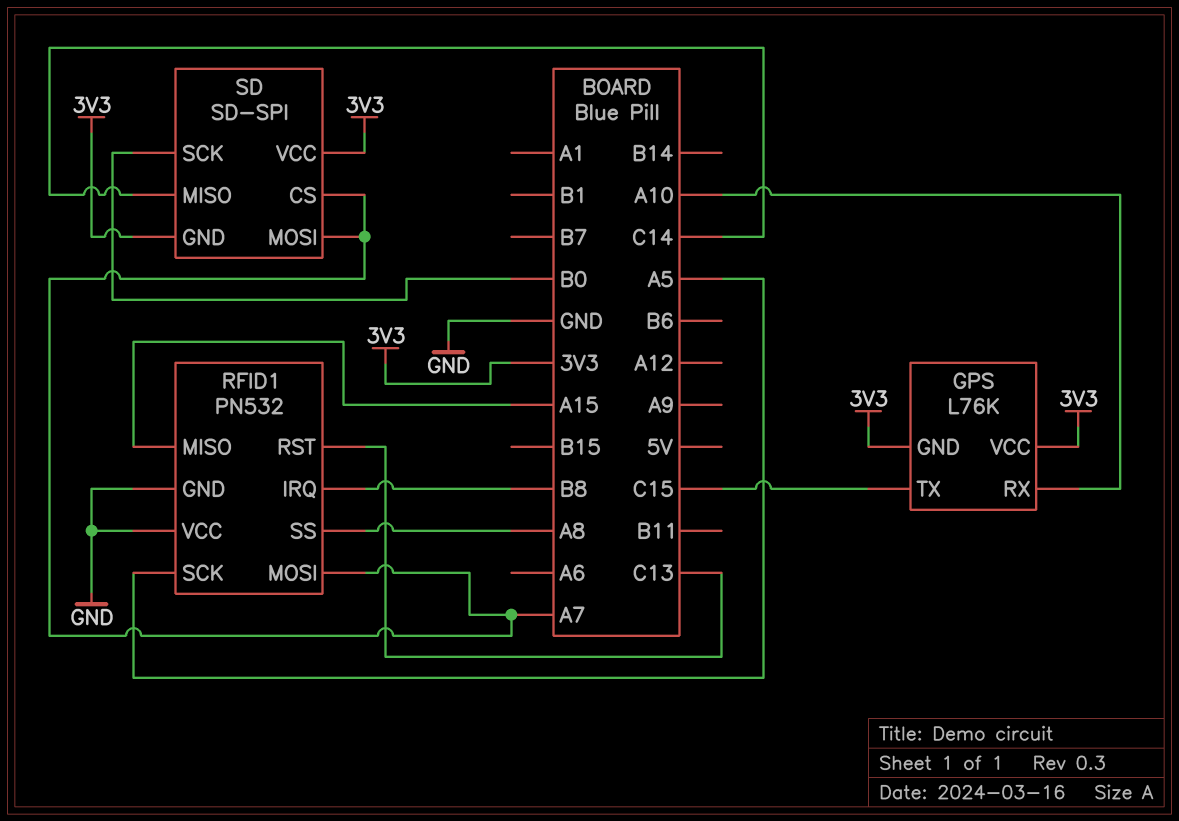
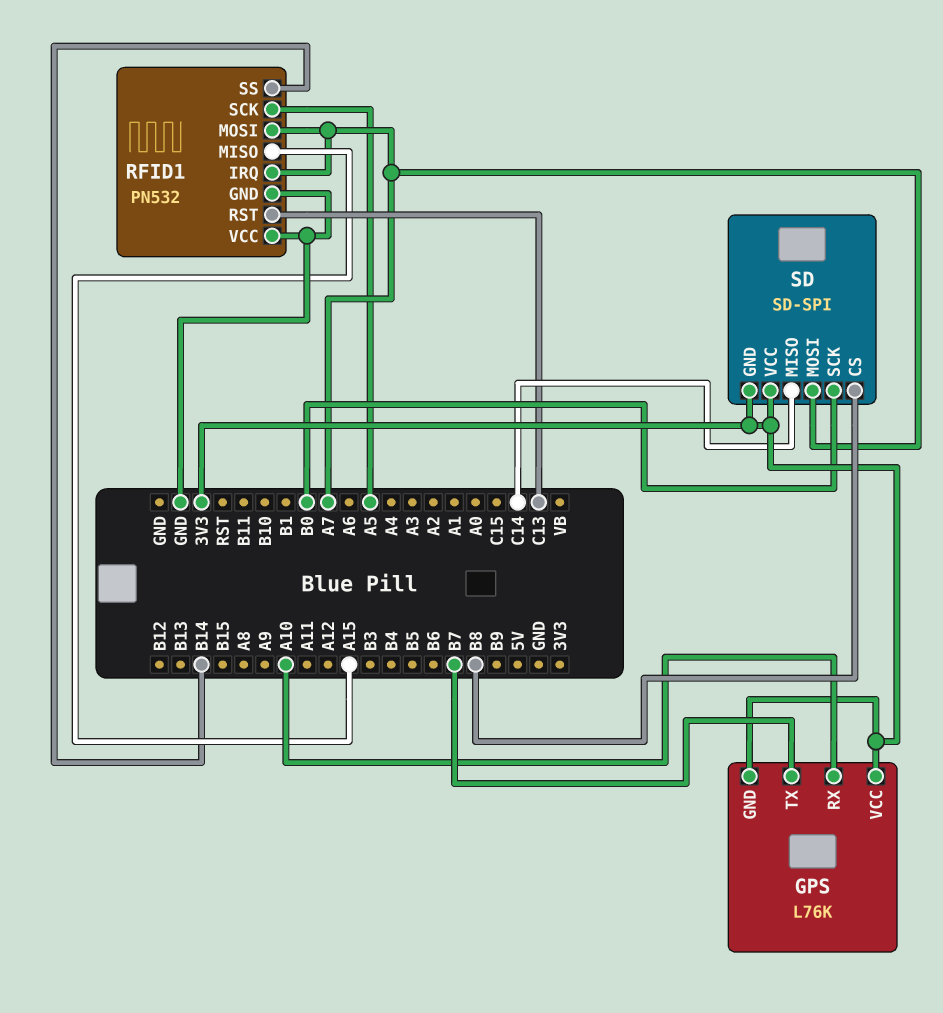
GPS pin TX: C15 -> B7
RFID1 pin IRQ: B8 -> A7
RFID1 pin SS: A8 -> B14
SD pin CS: A7 -> B8

